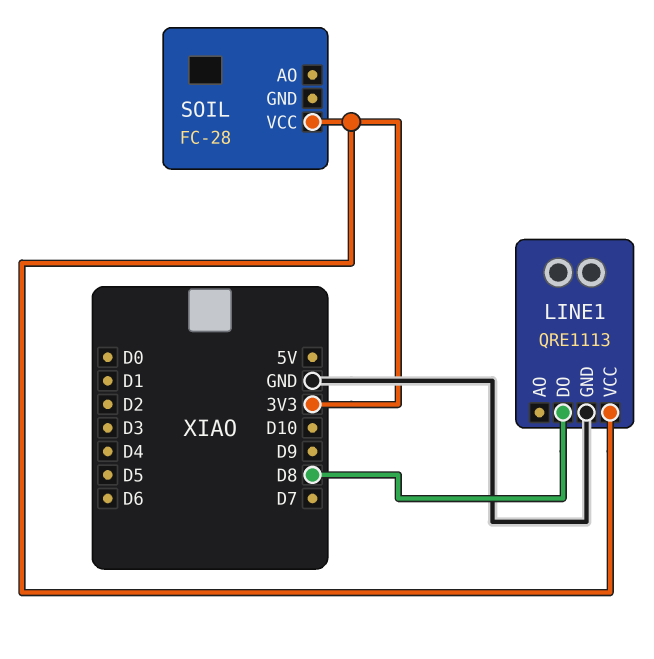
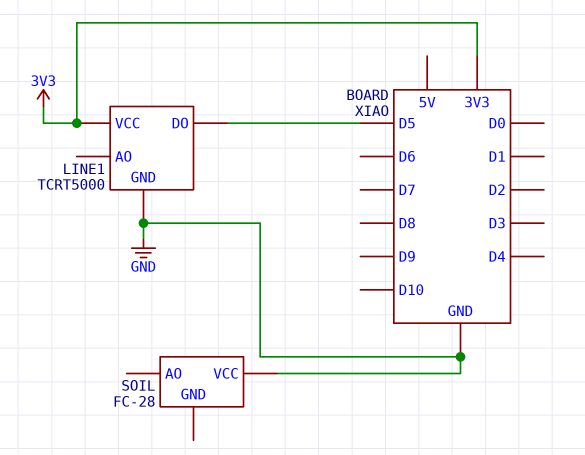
LINE1: QRE1113 -> TCRT5000
LINE1 pin DO: D8 -> D5
SOIL pin VCC: 3V3 -> GND

